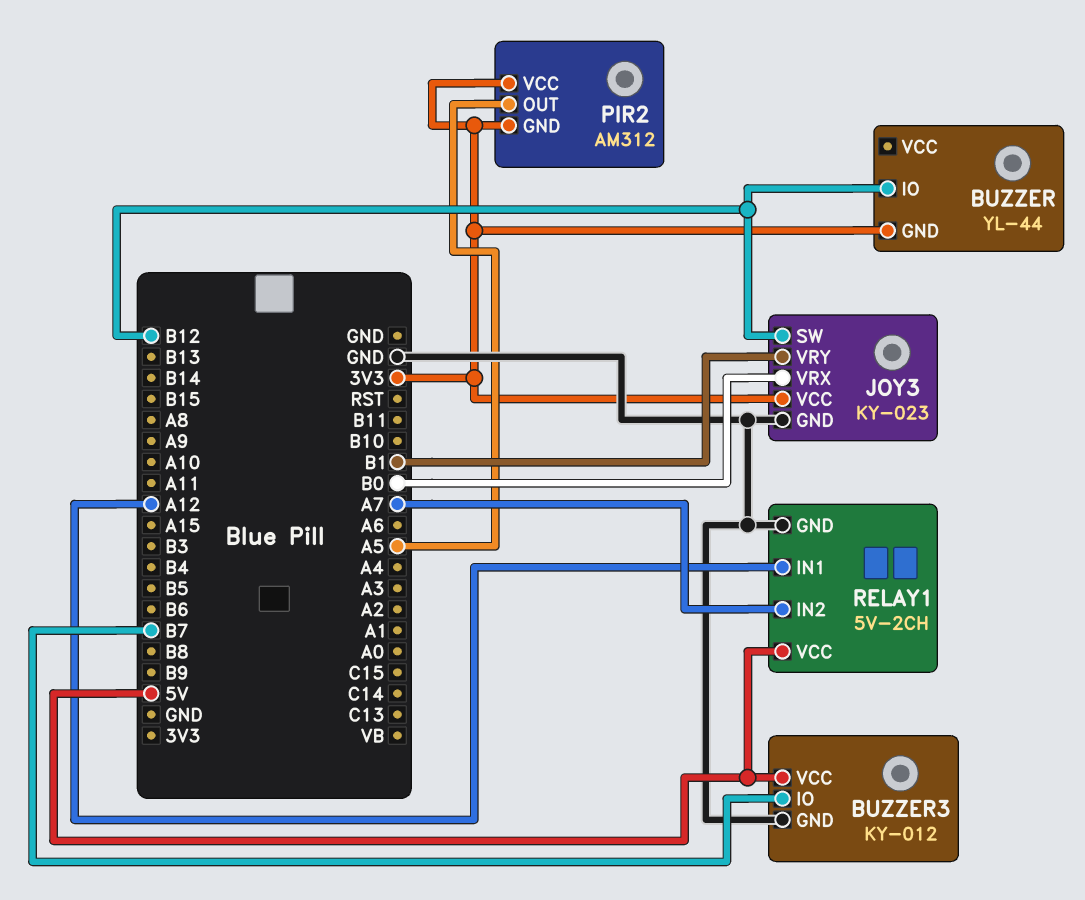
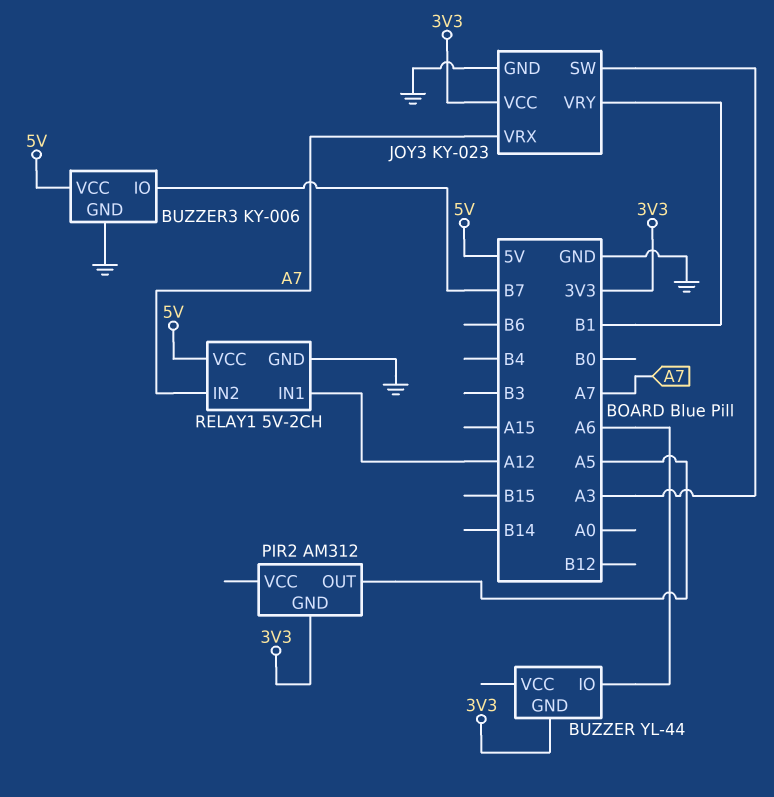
BUZZER pin IO: B12 -> A6
BUZZER3: KY-012 -> KY-006
JOY3 pin SW: B12 -> A3
JOY3 pin VRX: B0 -> A7
PIR2 pin VCC: 3V3 -> none

